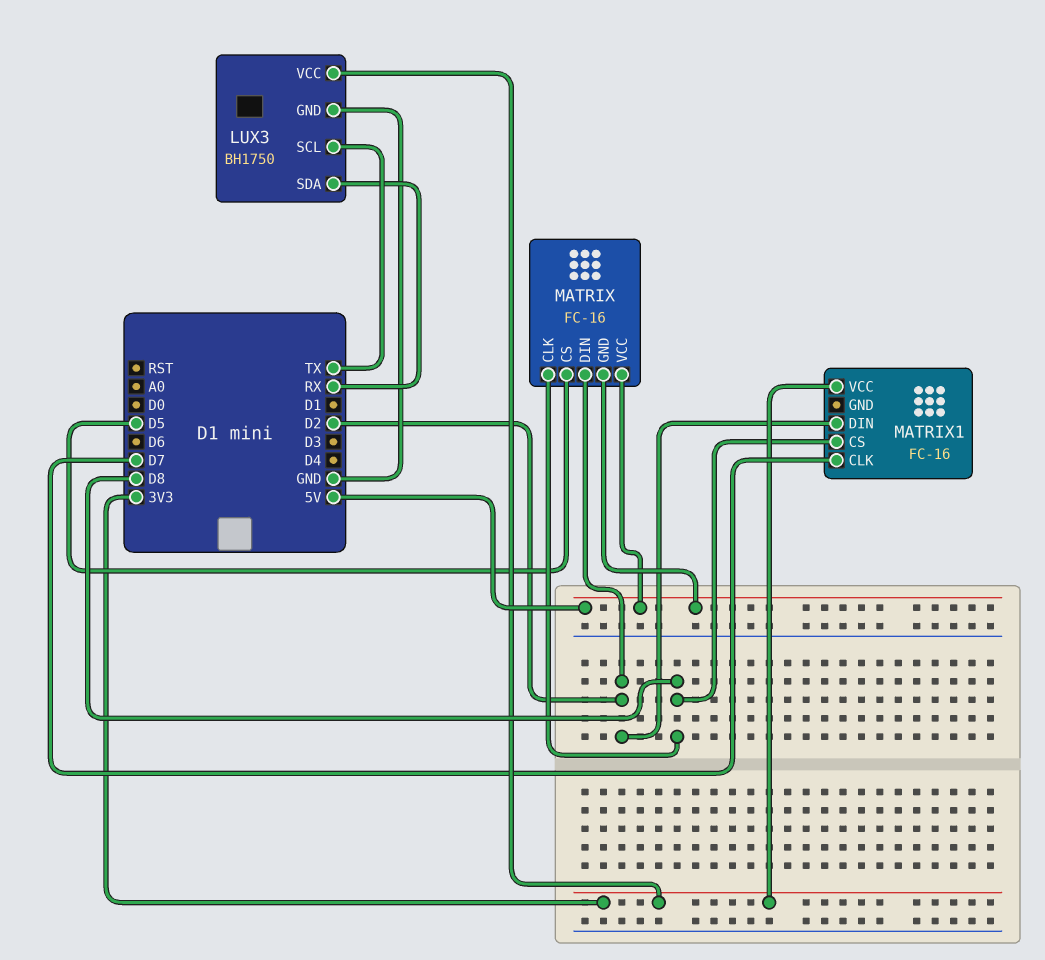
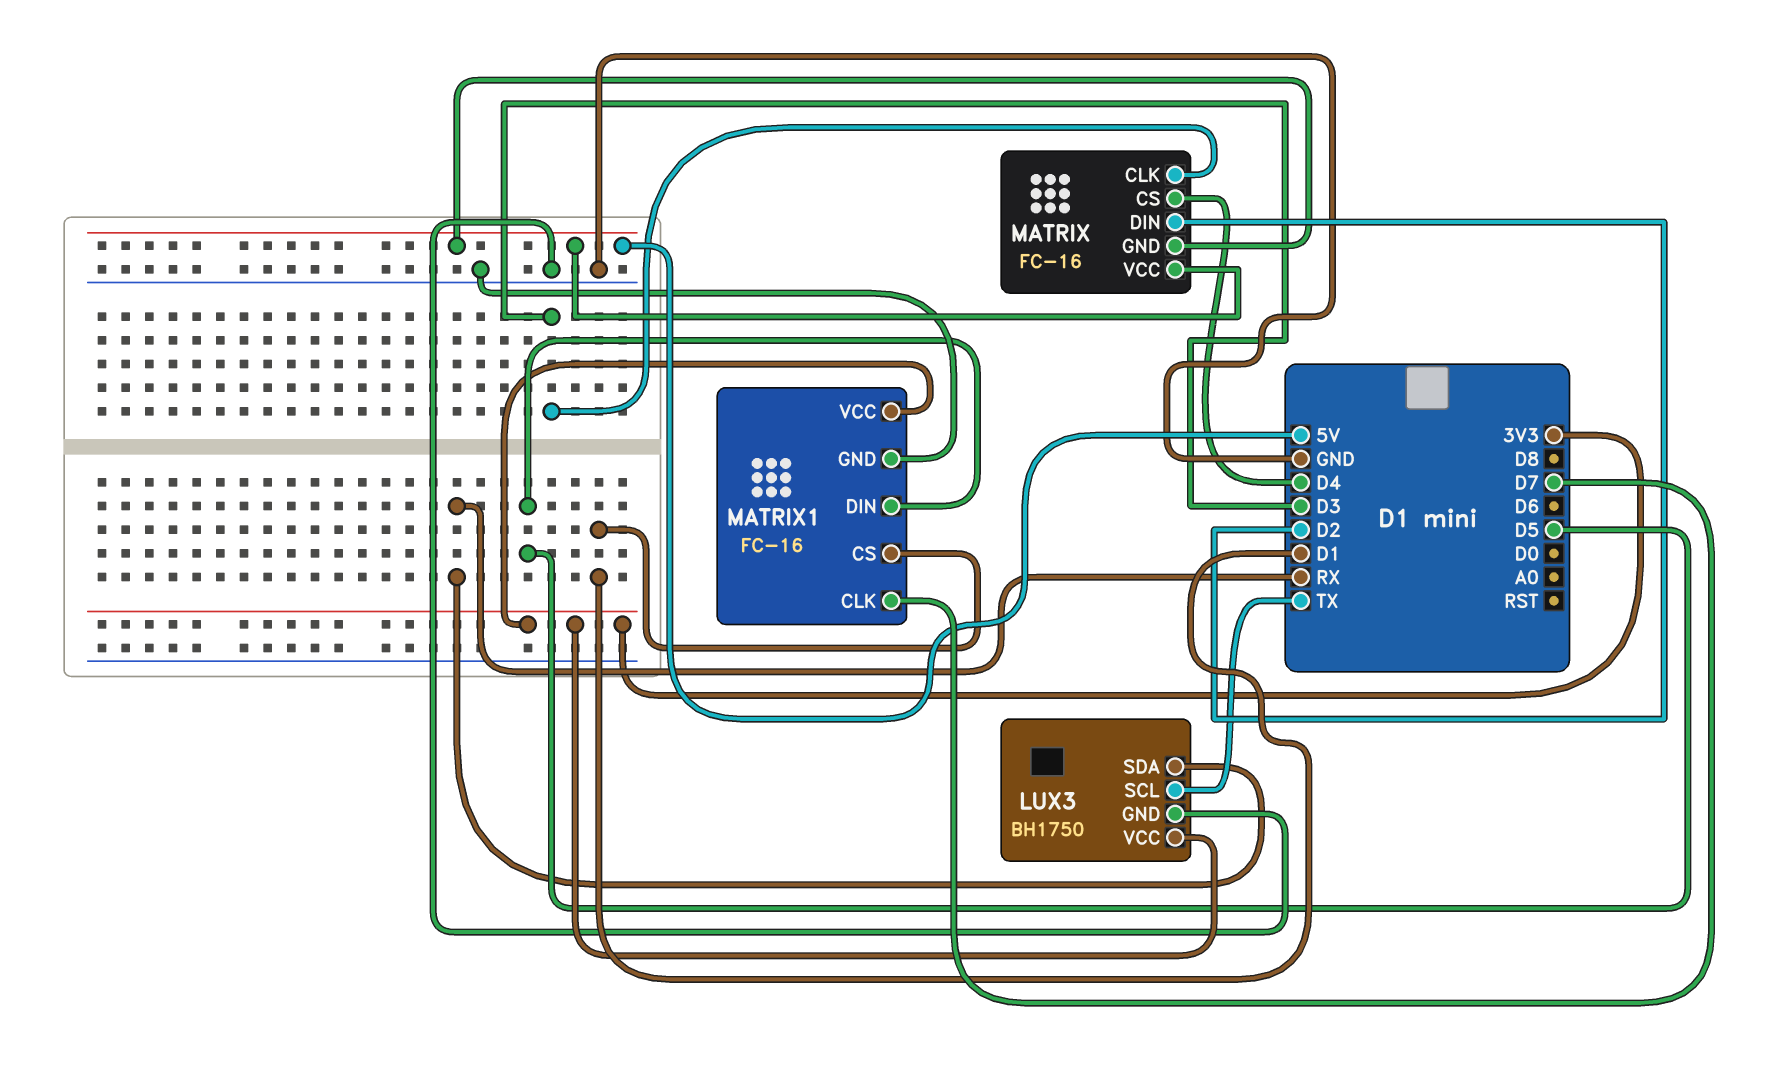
MATRIX pin CLK: D8 -> D3
MATRIX pin CS: D5 -> D4
MATRIX1 pin CS: D8 -> D1
MATRIX1 pin DIN: D2 -> D5
MATRIX1 pin GND: none -> GND

